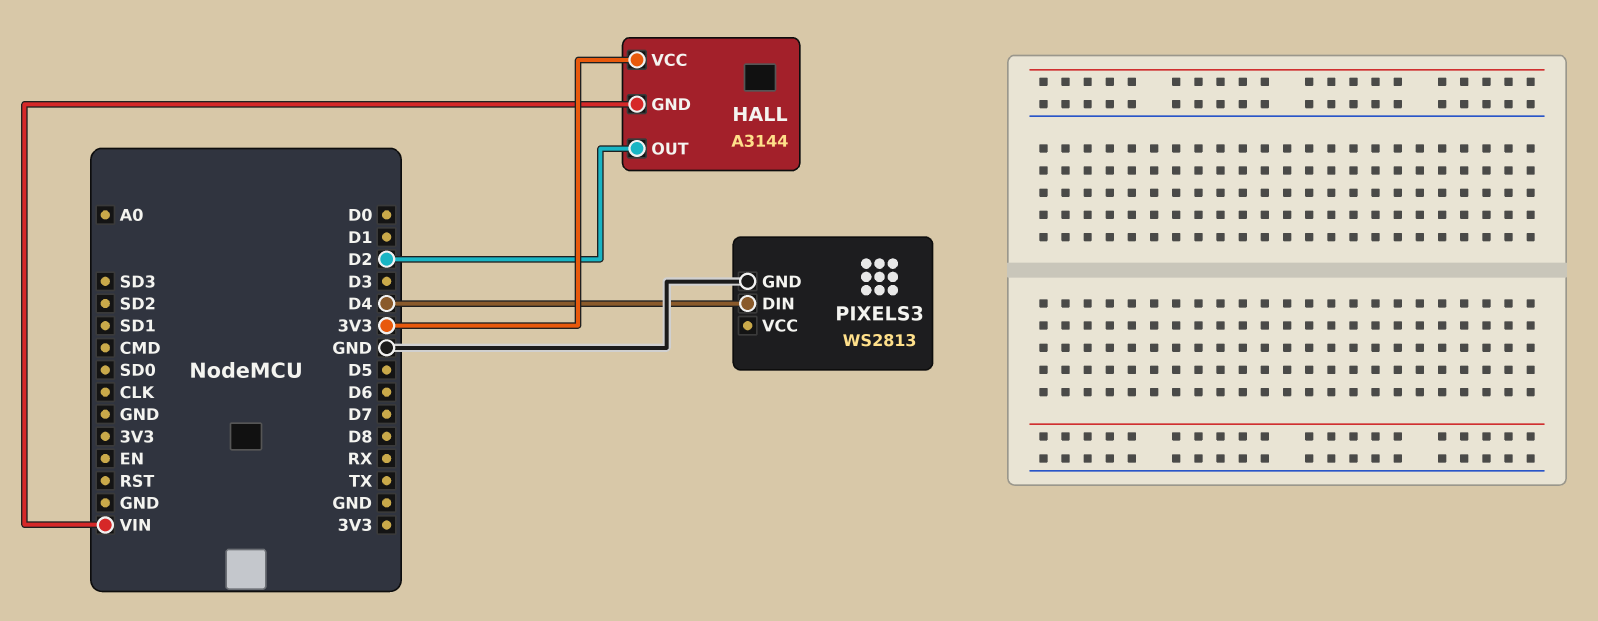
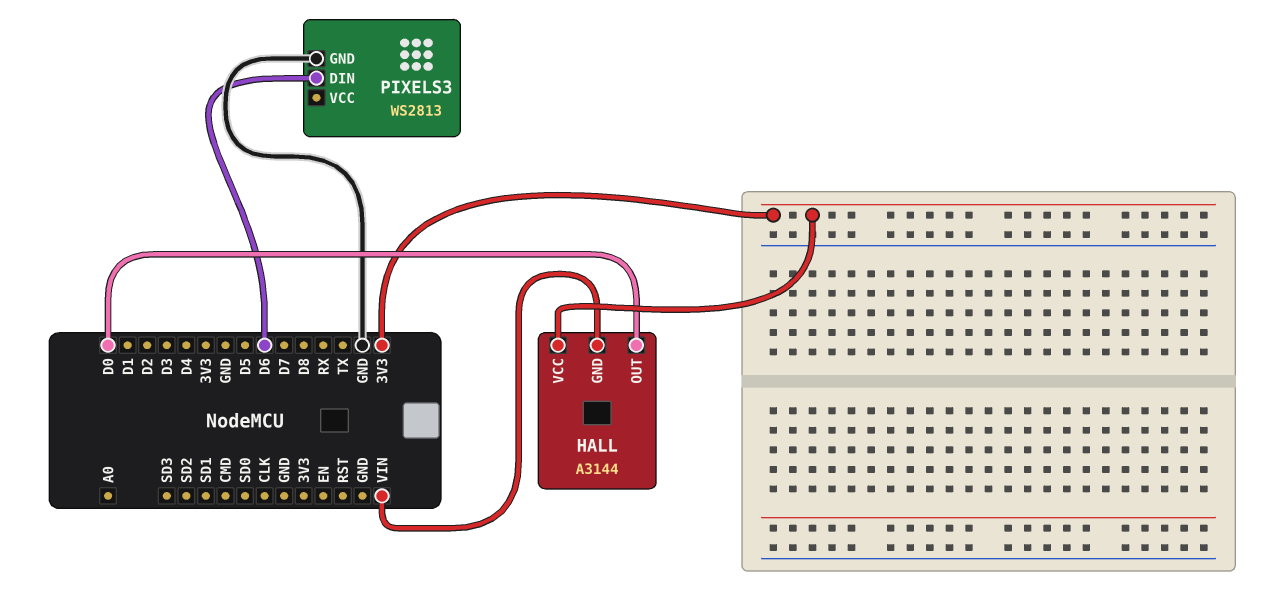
HALL pin OUT: D2 -> D0
PIXELS3 pin DIN: D4 -> D6

